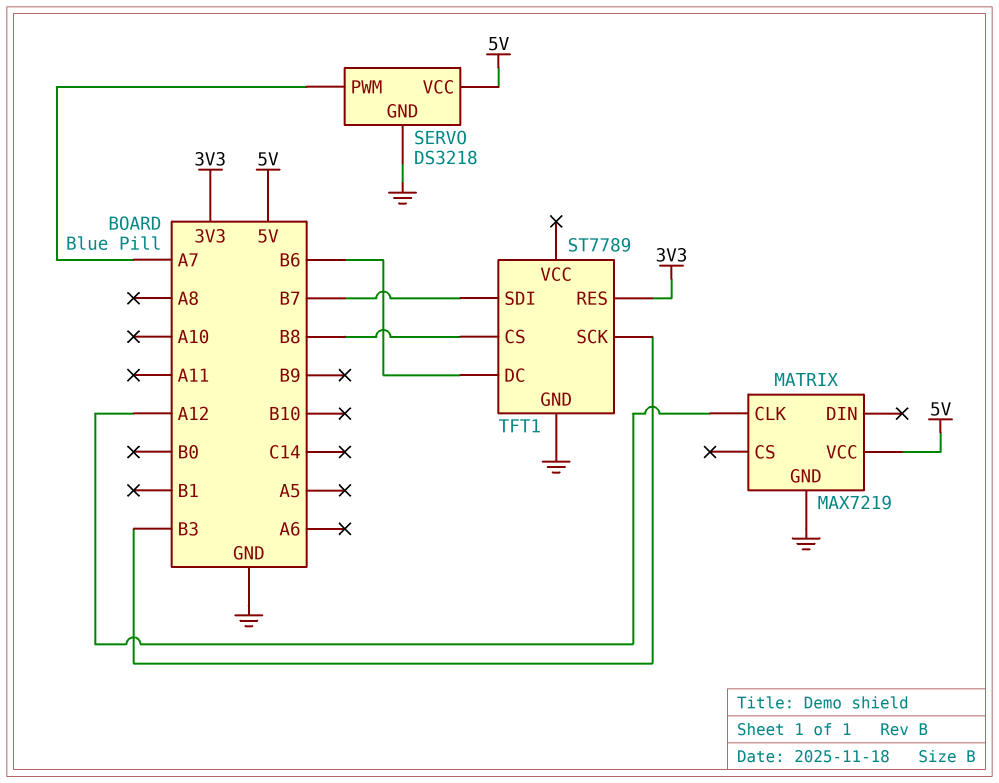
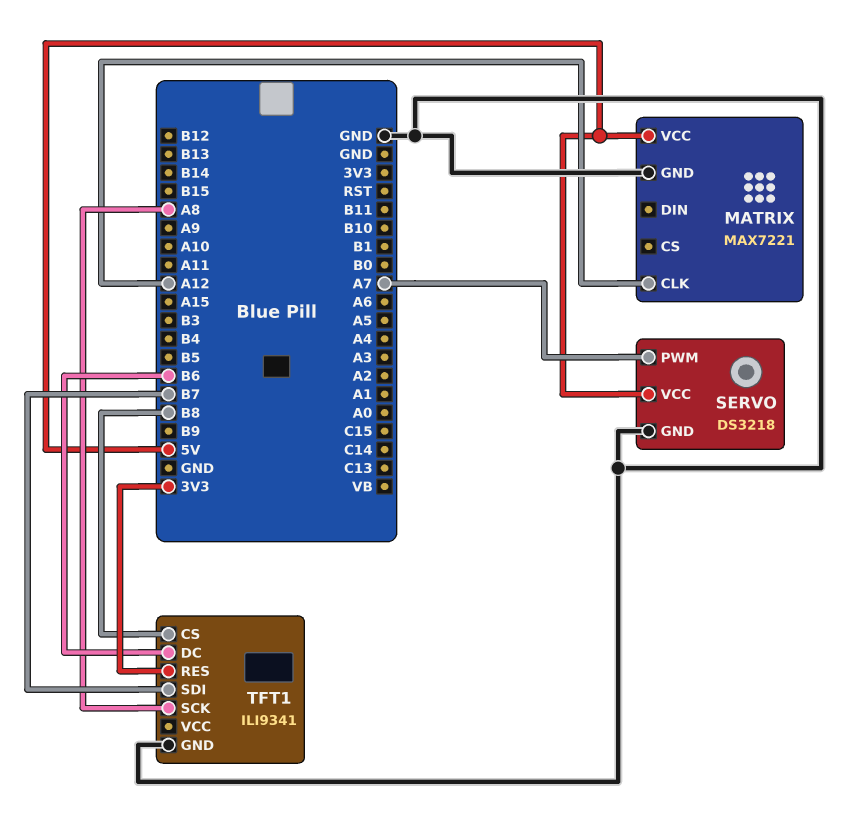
MATRIX: MAX7219 -> MAX7221
TFT1: ST7789 -> ILI9341
TFT1 pin SCK: B3 -> A8

